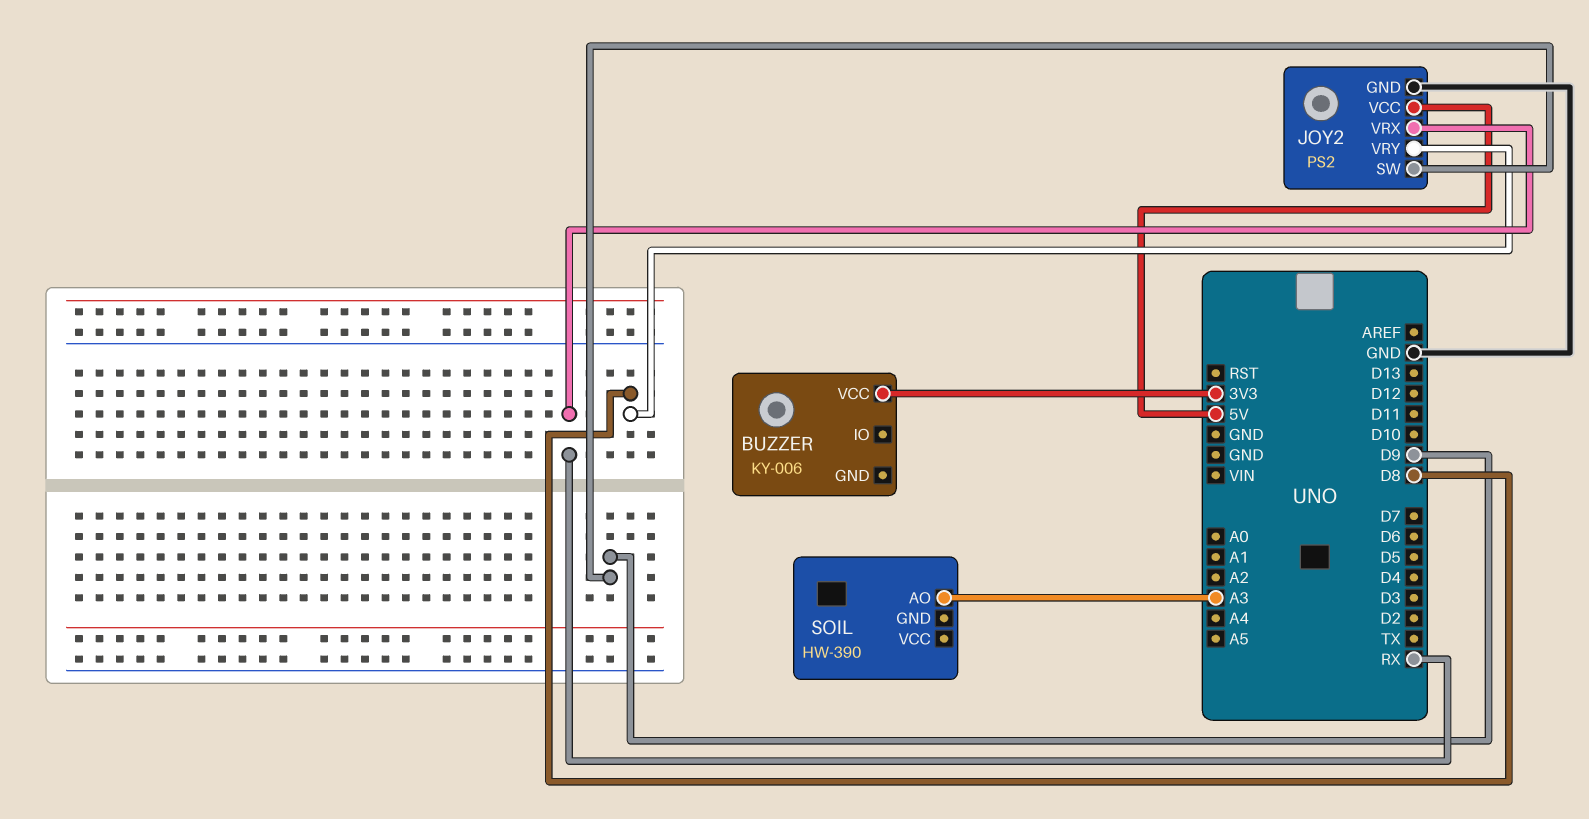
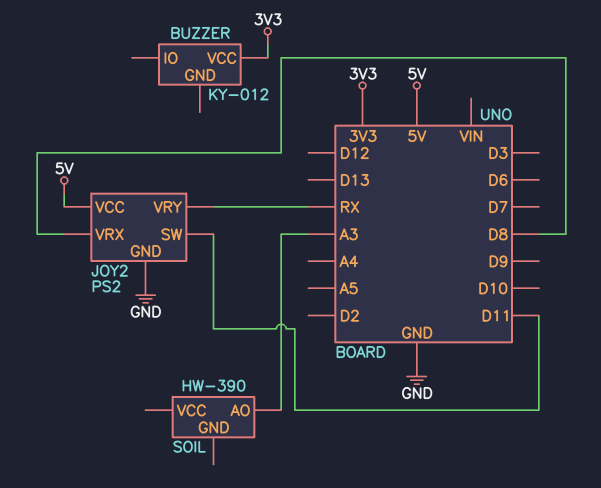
BUZZER: KY-006 -> KY-012
JOY2 pin SW: D9 -> D11
JOY2 pin VRX: RX -> D8
JOY2 pin VRY: D8 -> RX

